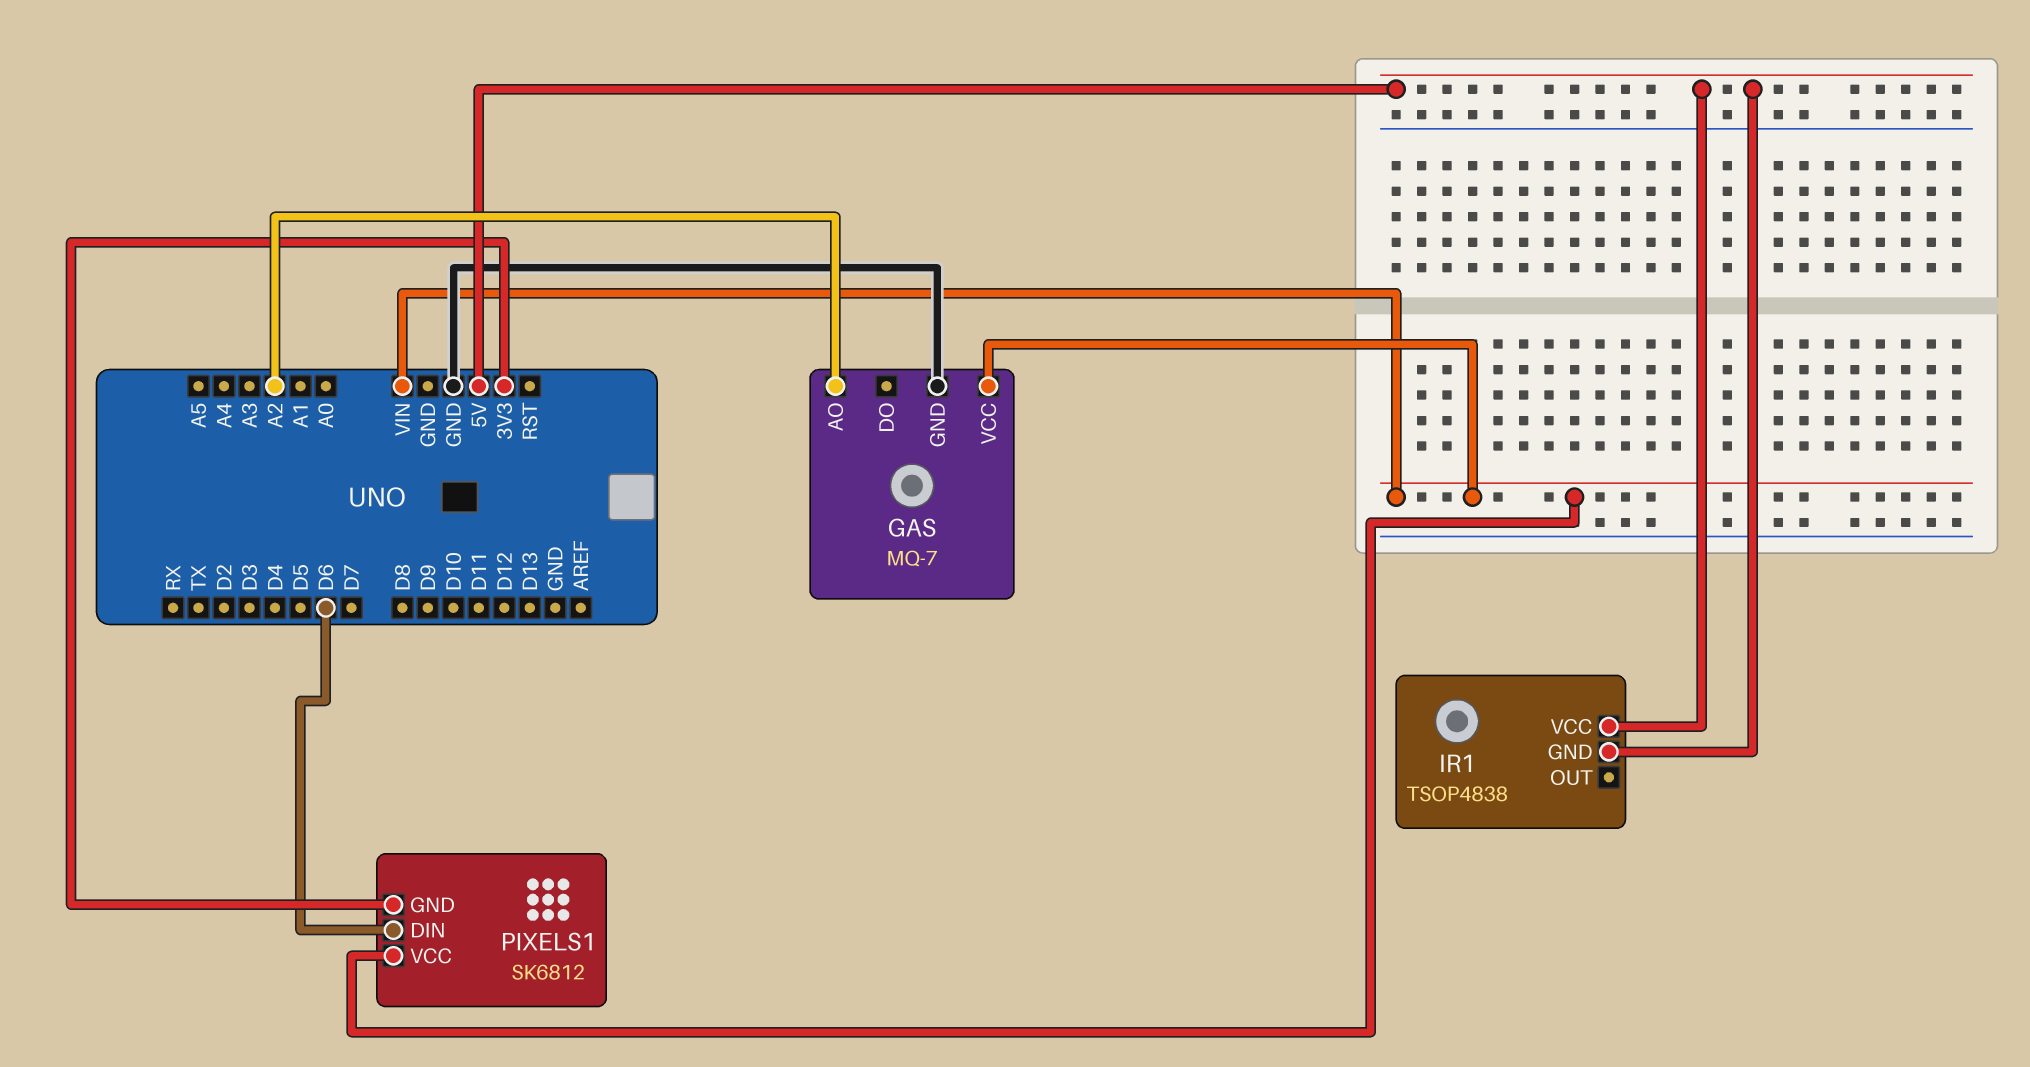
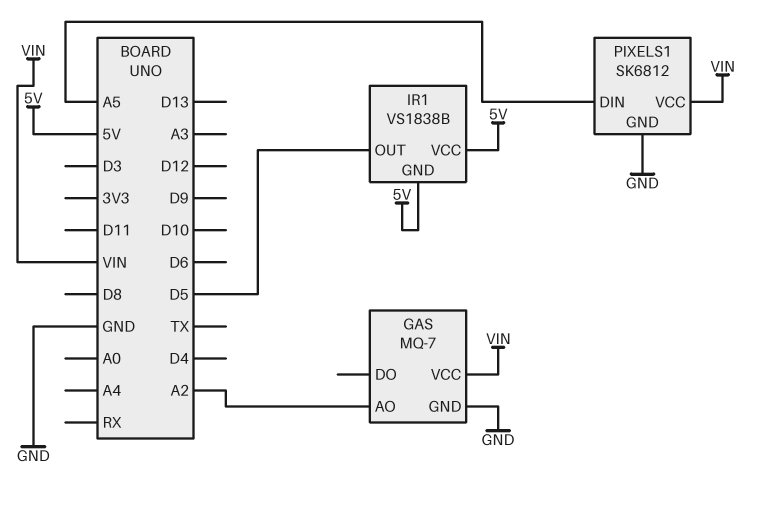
IR1: TSOP4838 -> VS1838B
IR1 pin OUT: none -> D5
PIXELS1 pin DIN: D6 -> A5
PIXELS1 pin GND: 3V3 -> GND

